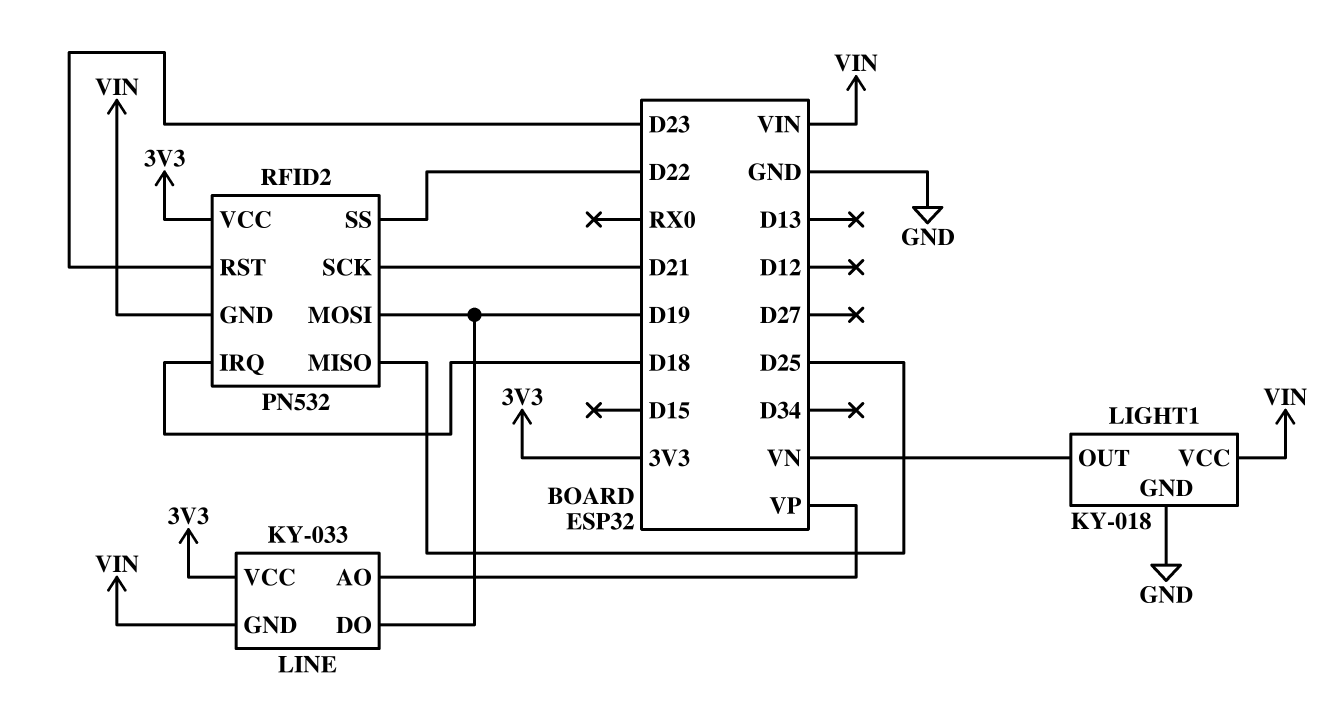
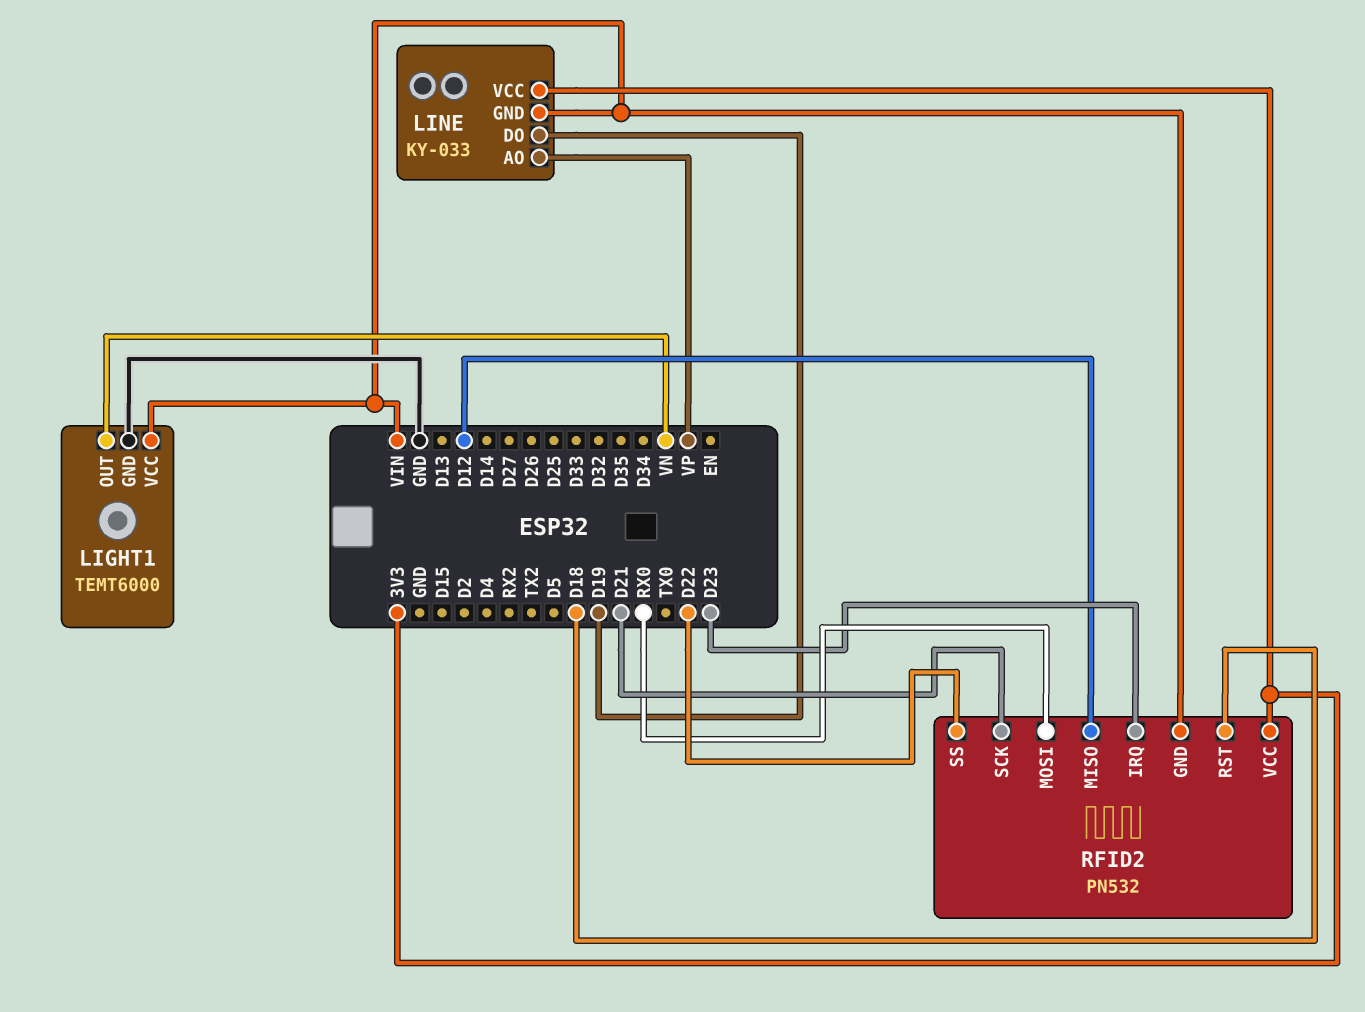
LIGHT1: KY-018 -> TEMT6000
RFID2 pin IRQ: D18 -> D23
RFID2 pin MISO: D25 -> D12
RFID2 pin MOSI: D19 -> RX0
RFID2 pin RST: D23 -> D18

